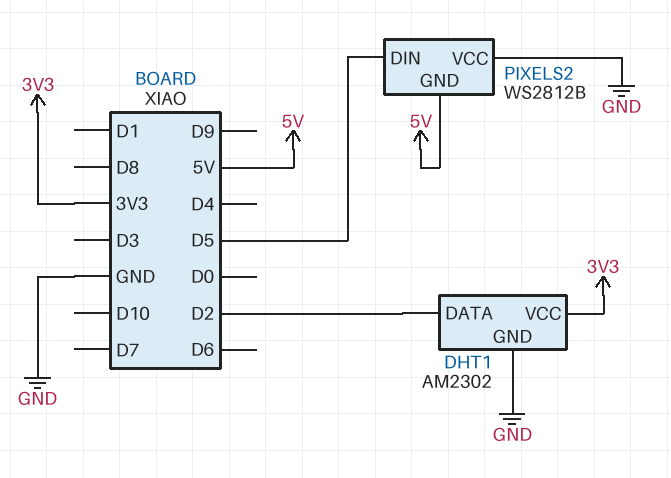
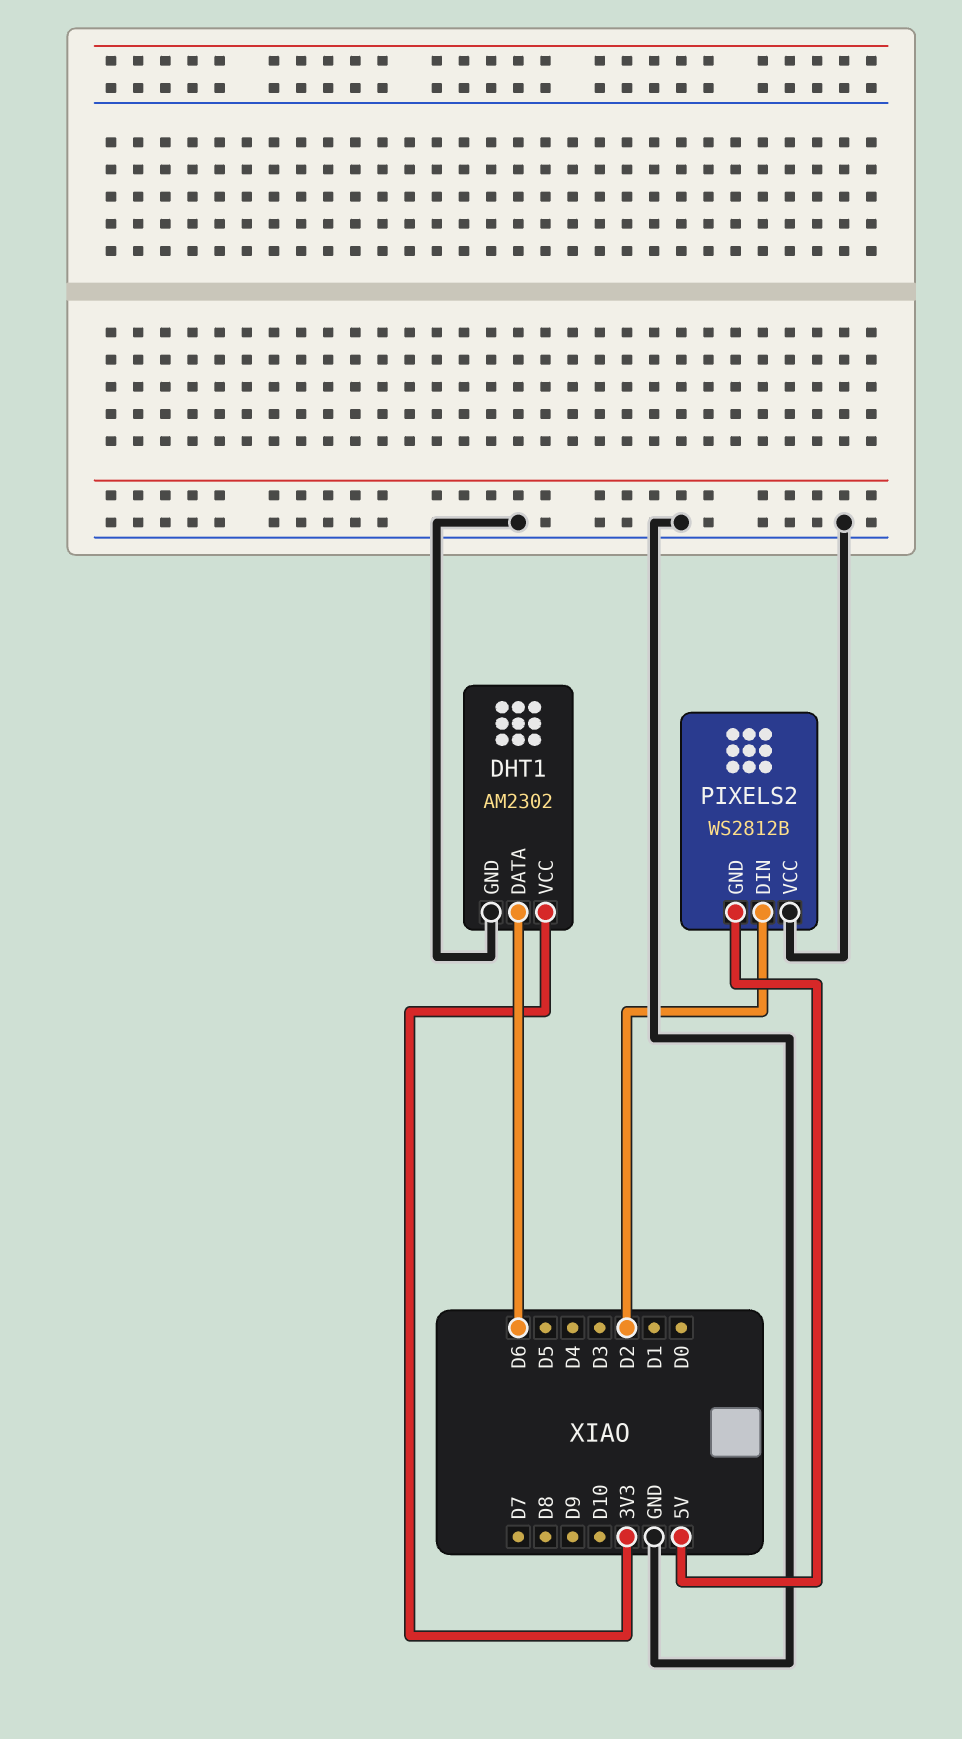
DHT1 pin DATA: D2 -> D6
PIXELS2 pin DIN: D5 -> D2

